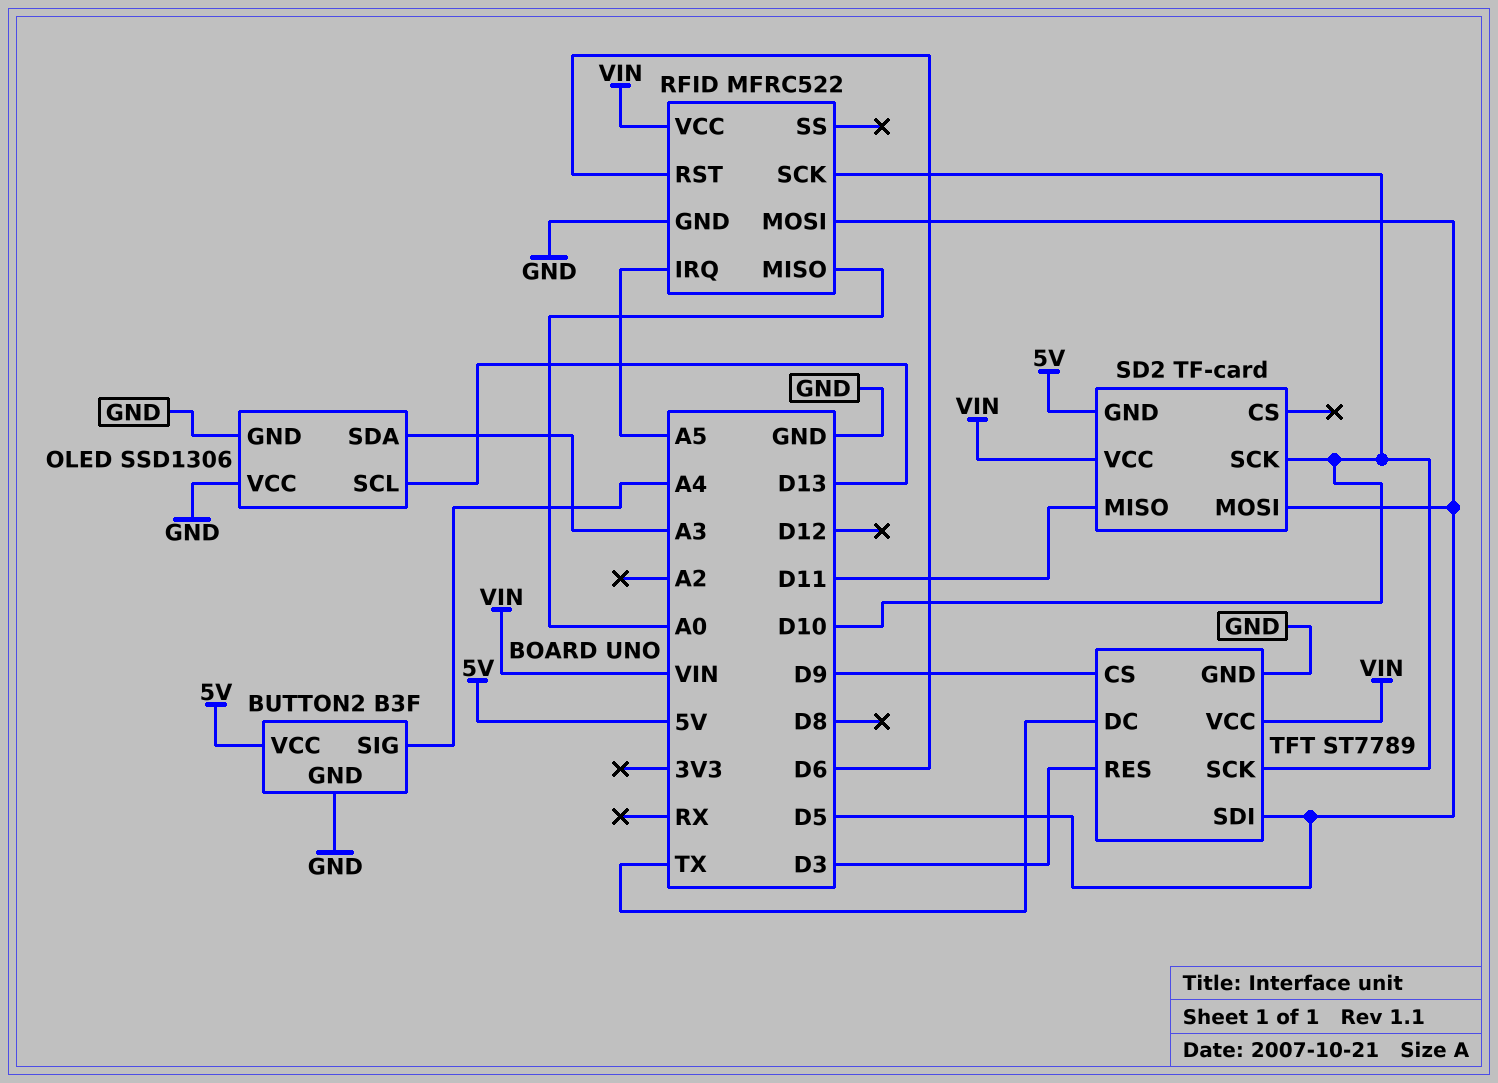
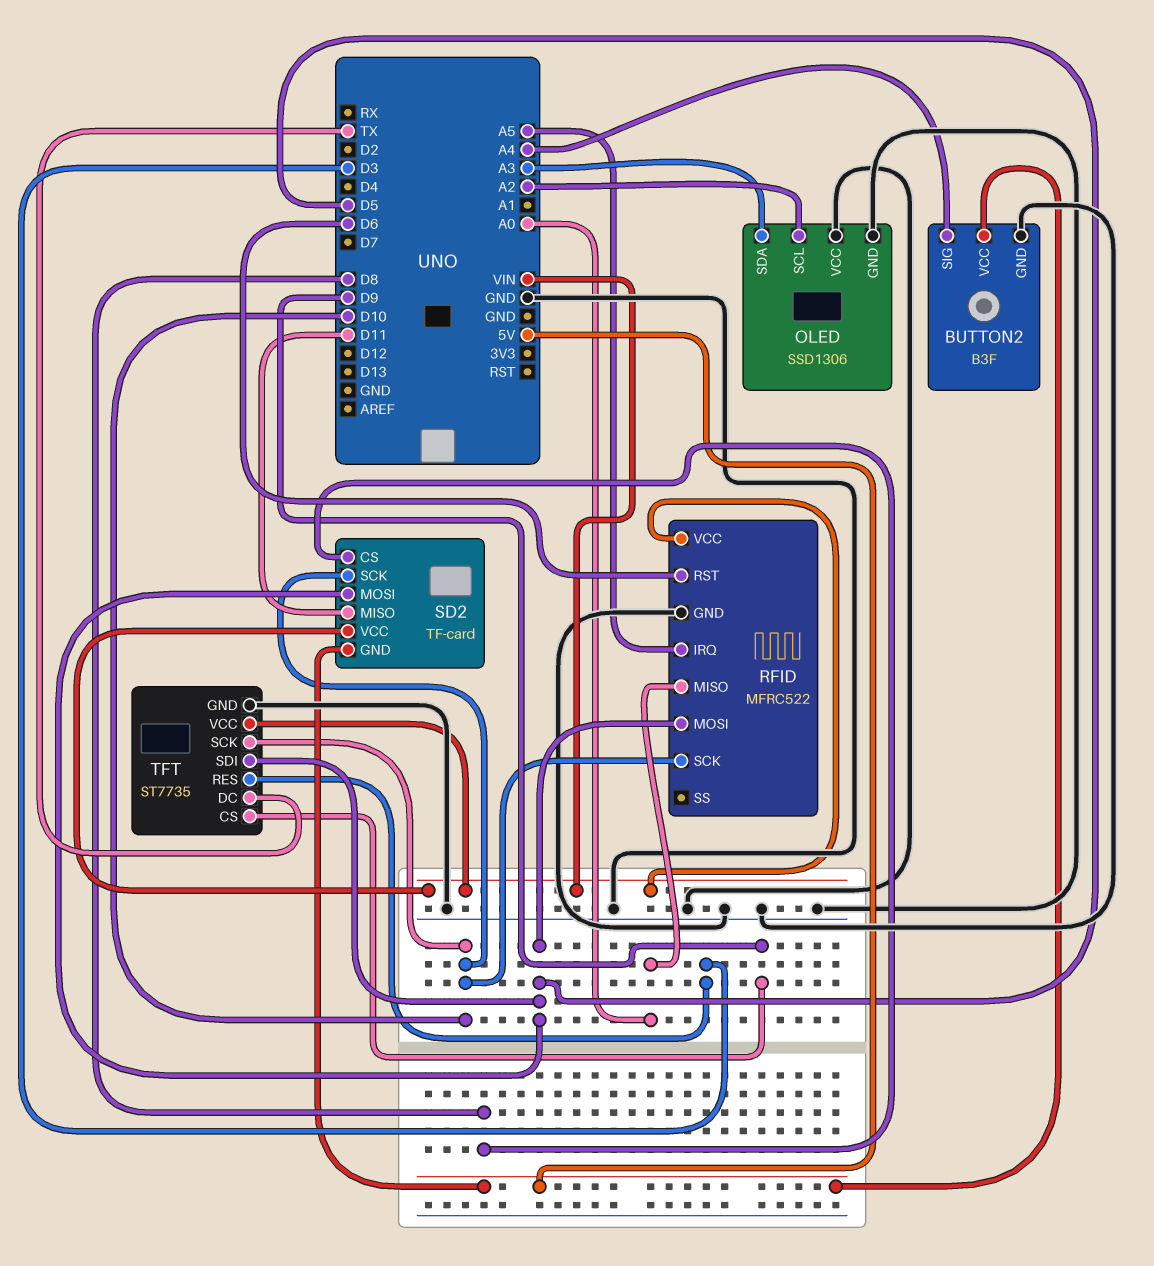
OLED pin SCL: D13 -> A2
SD2 pin CS: none -> D8
TFT: ST7789 -> ST7735

